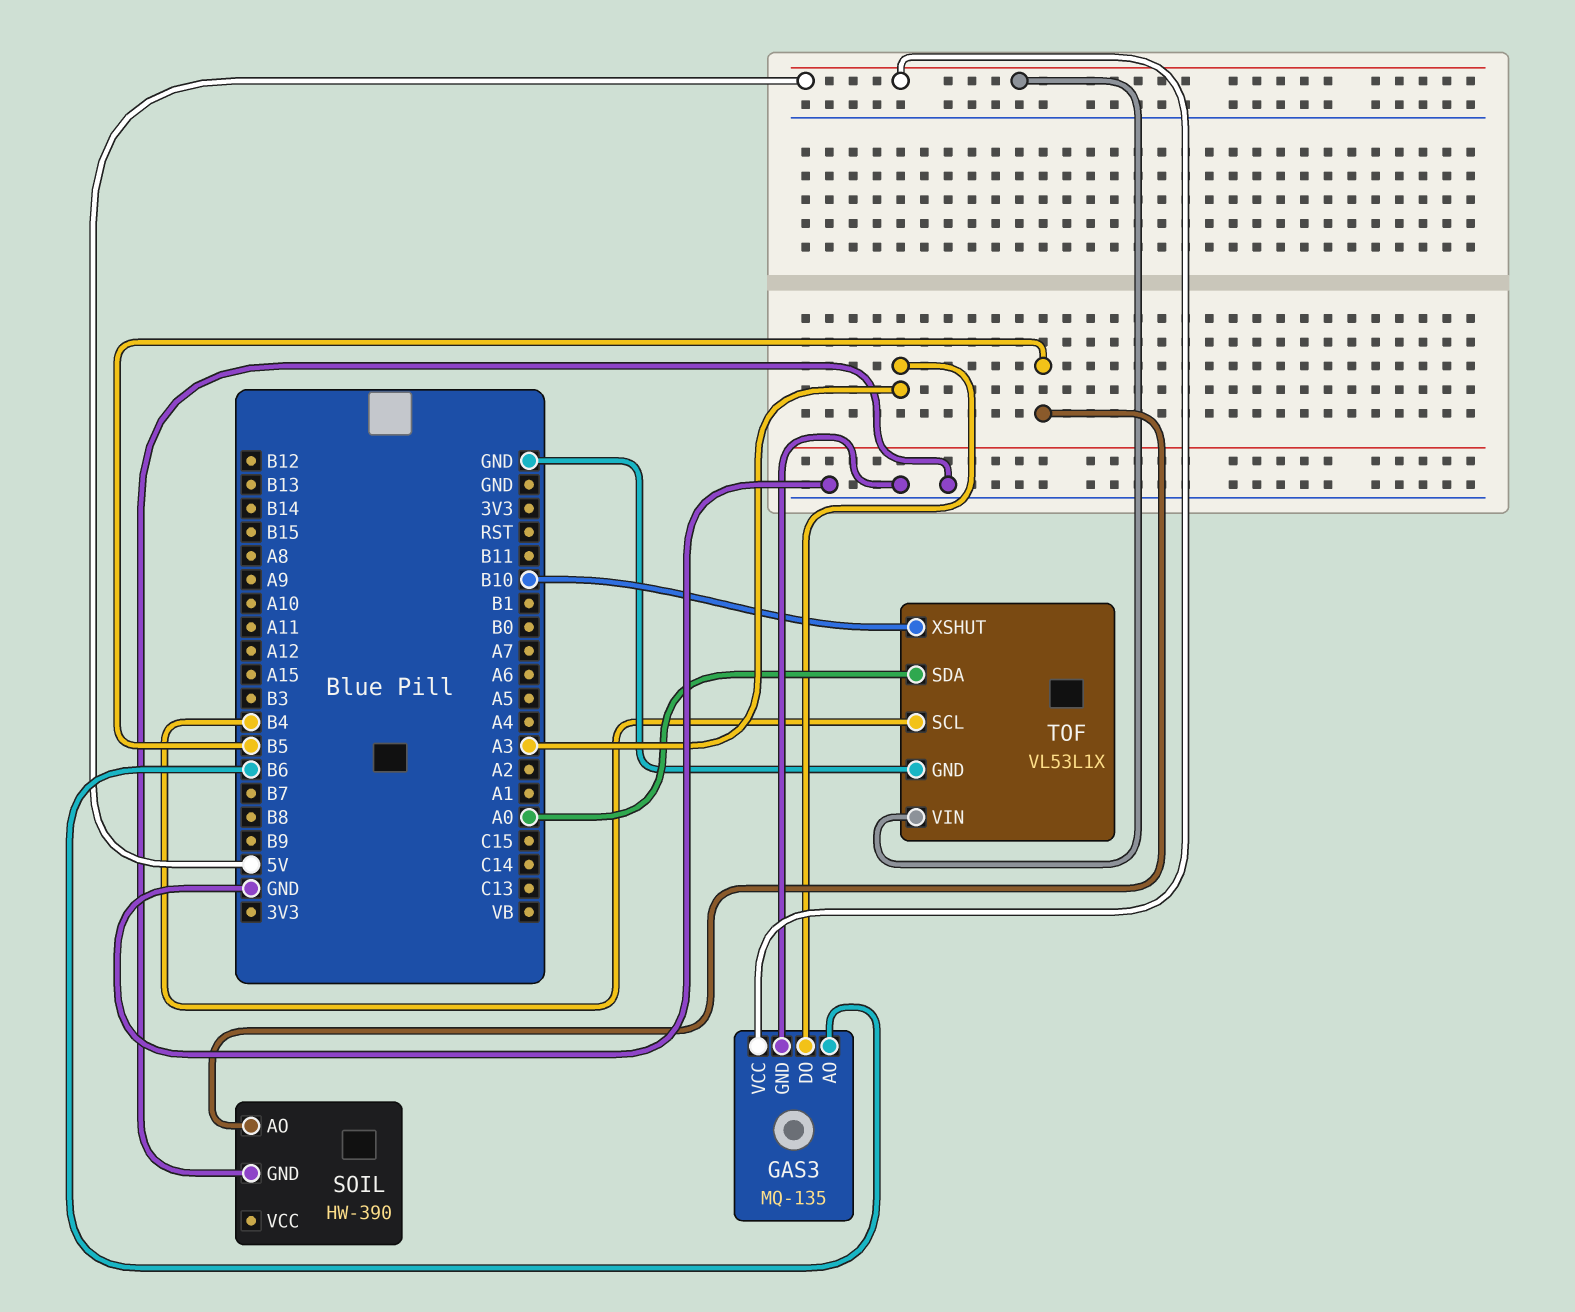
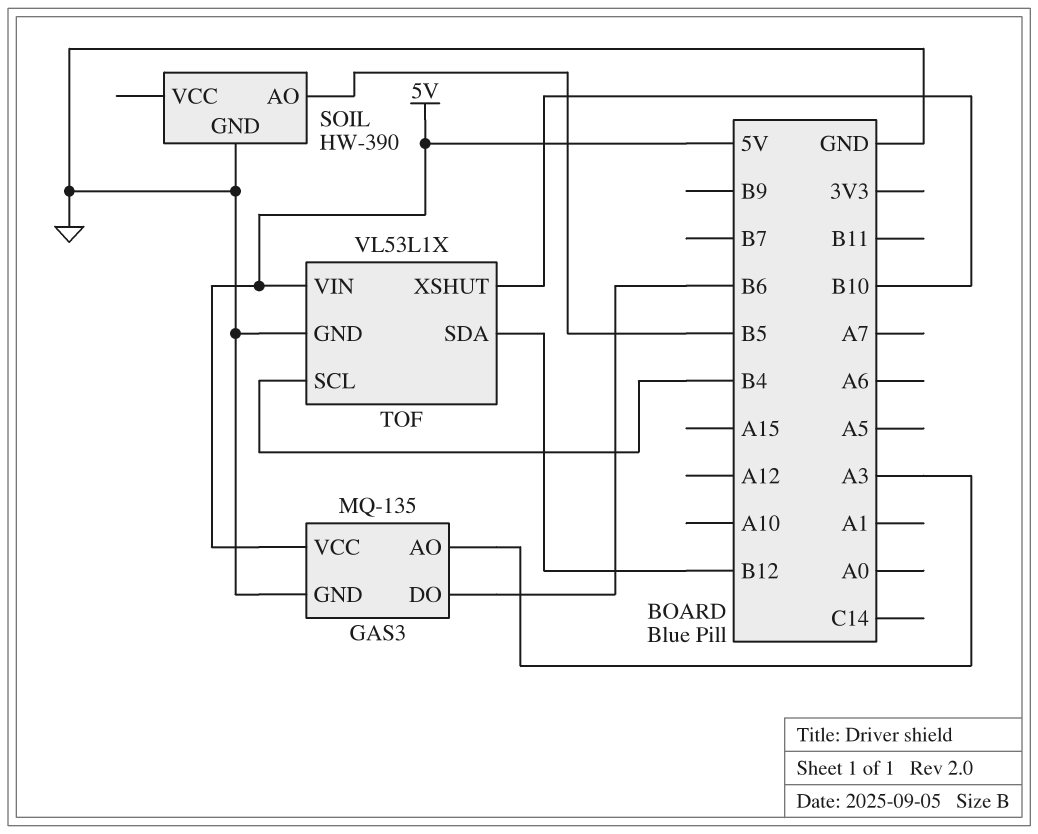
GAS3 pin AO: B6 -> A3
GAS3 pin DO: A3 -> B6
TOF pin SDA: A0 -> B12

